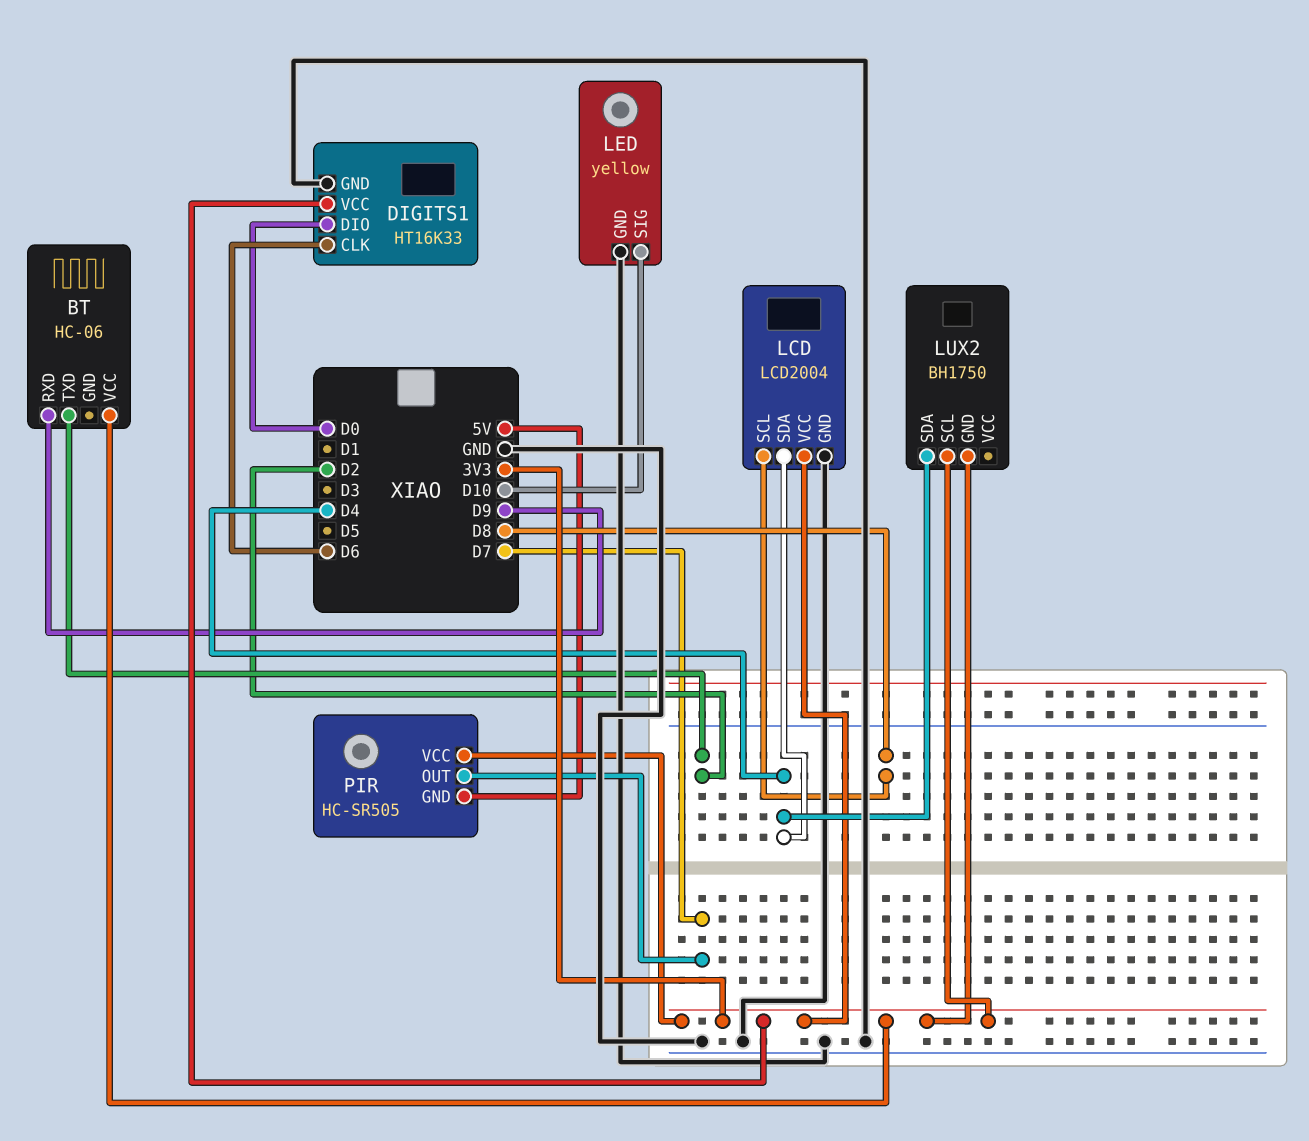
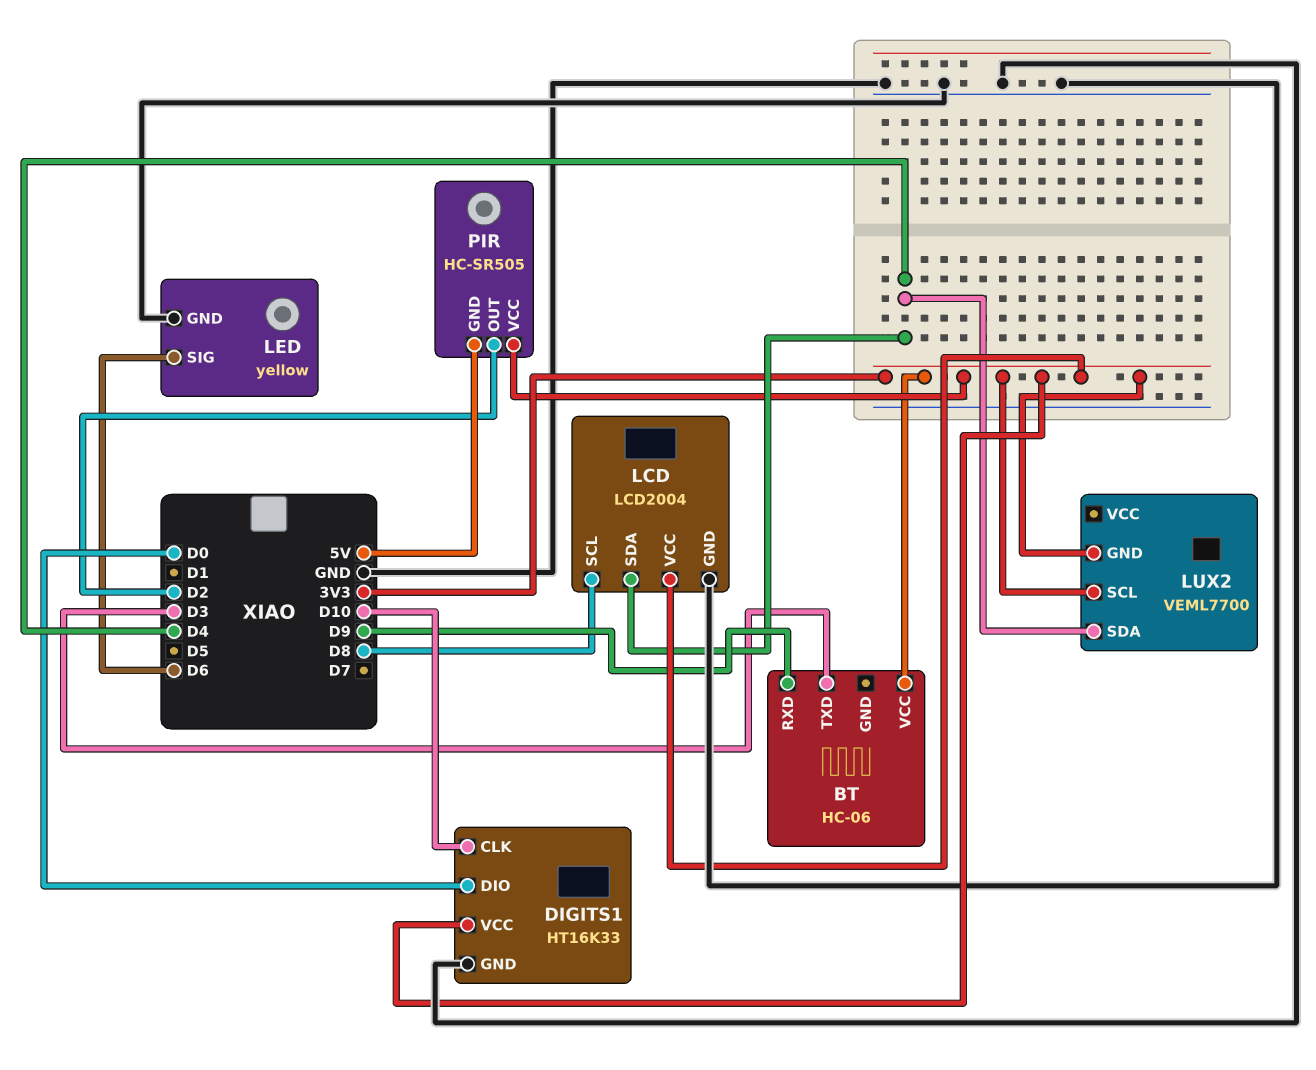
BT pin TXD: D2 -> D3
DIGITS1 pin CLK: D6 -> D10
LED pin SIG: D10 -> D6
LUX2: BH1750 -> VEML7700
PIR pin OUT: D7 -> D2

